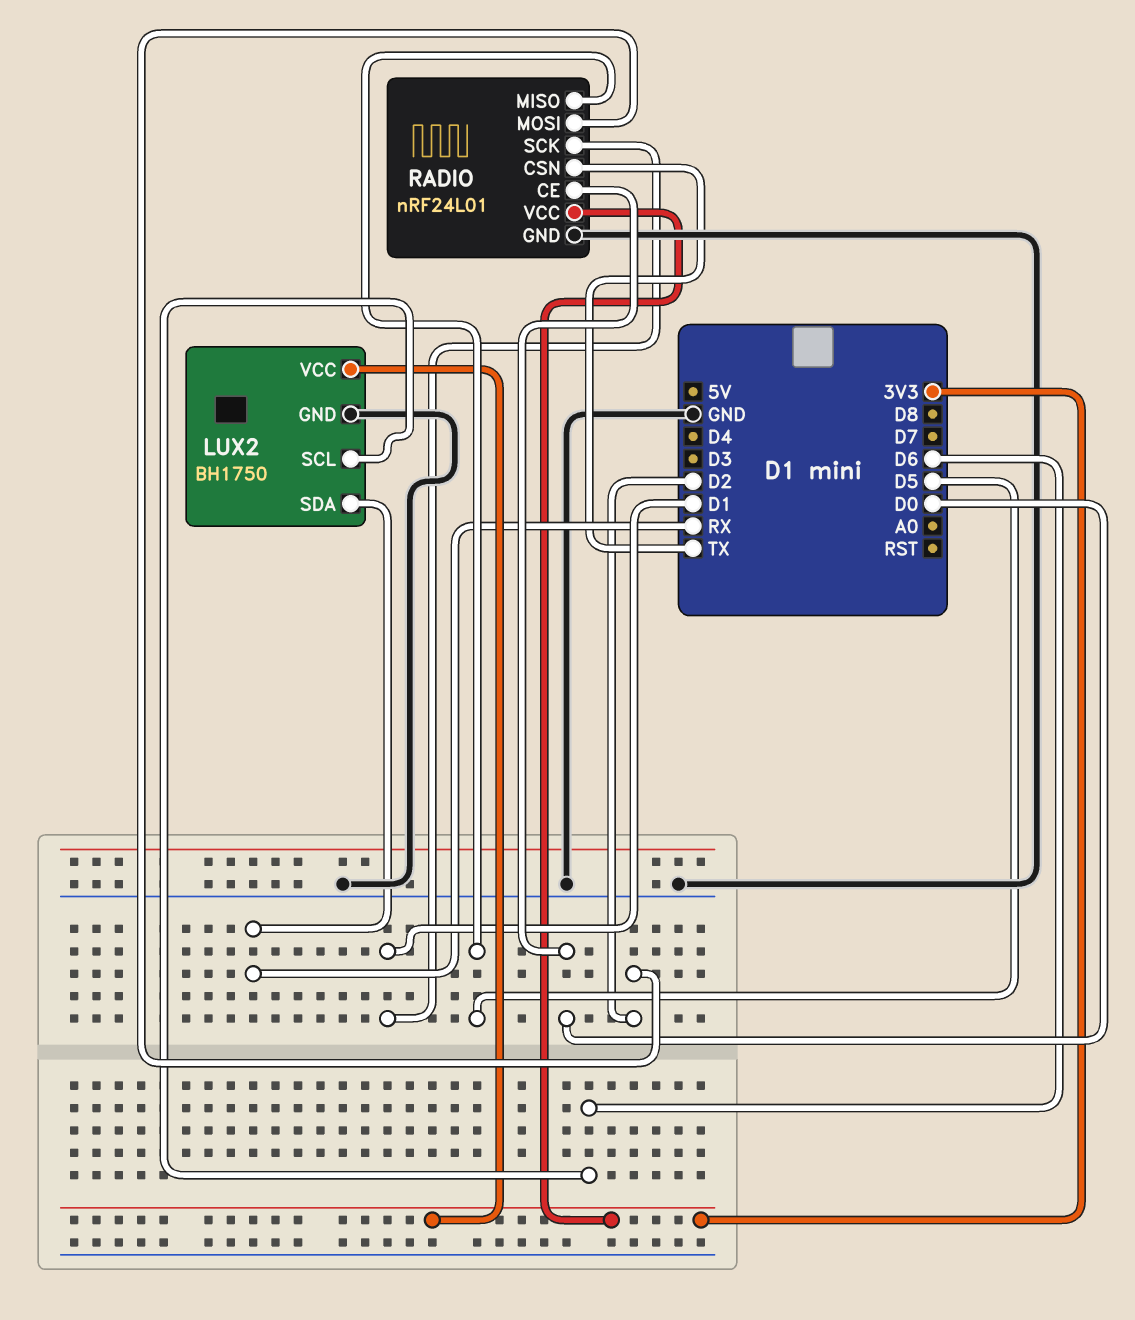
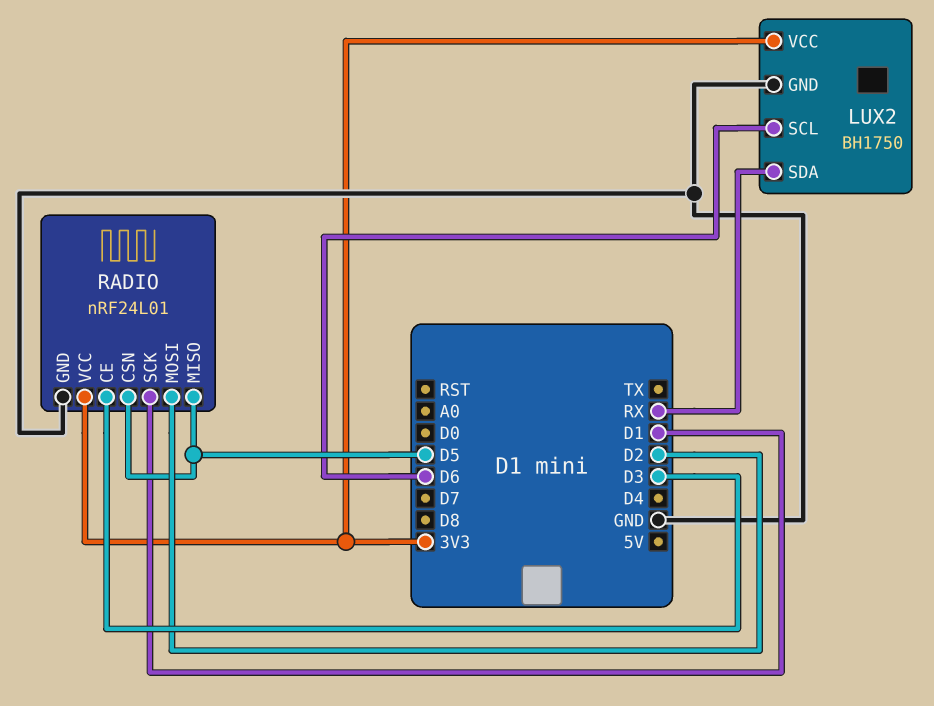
RADIO pin CE: D0 -> D3
RADIO pin CSN: TX -> D5

